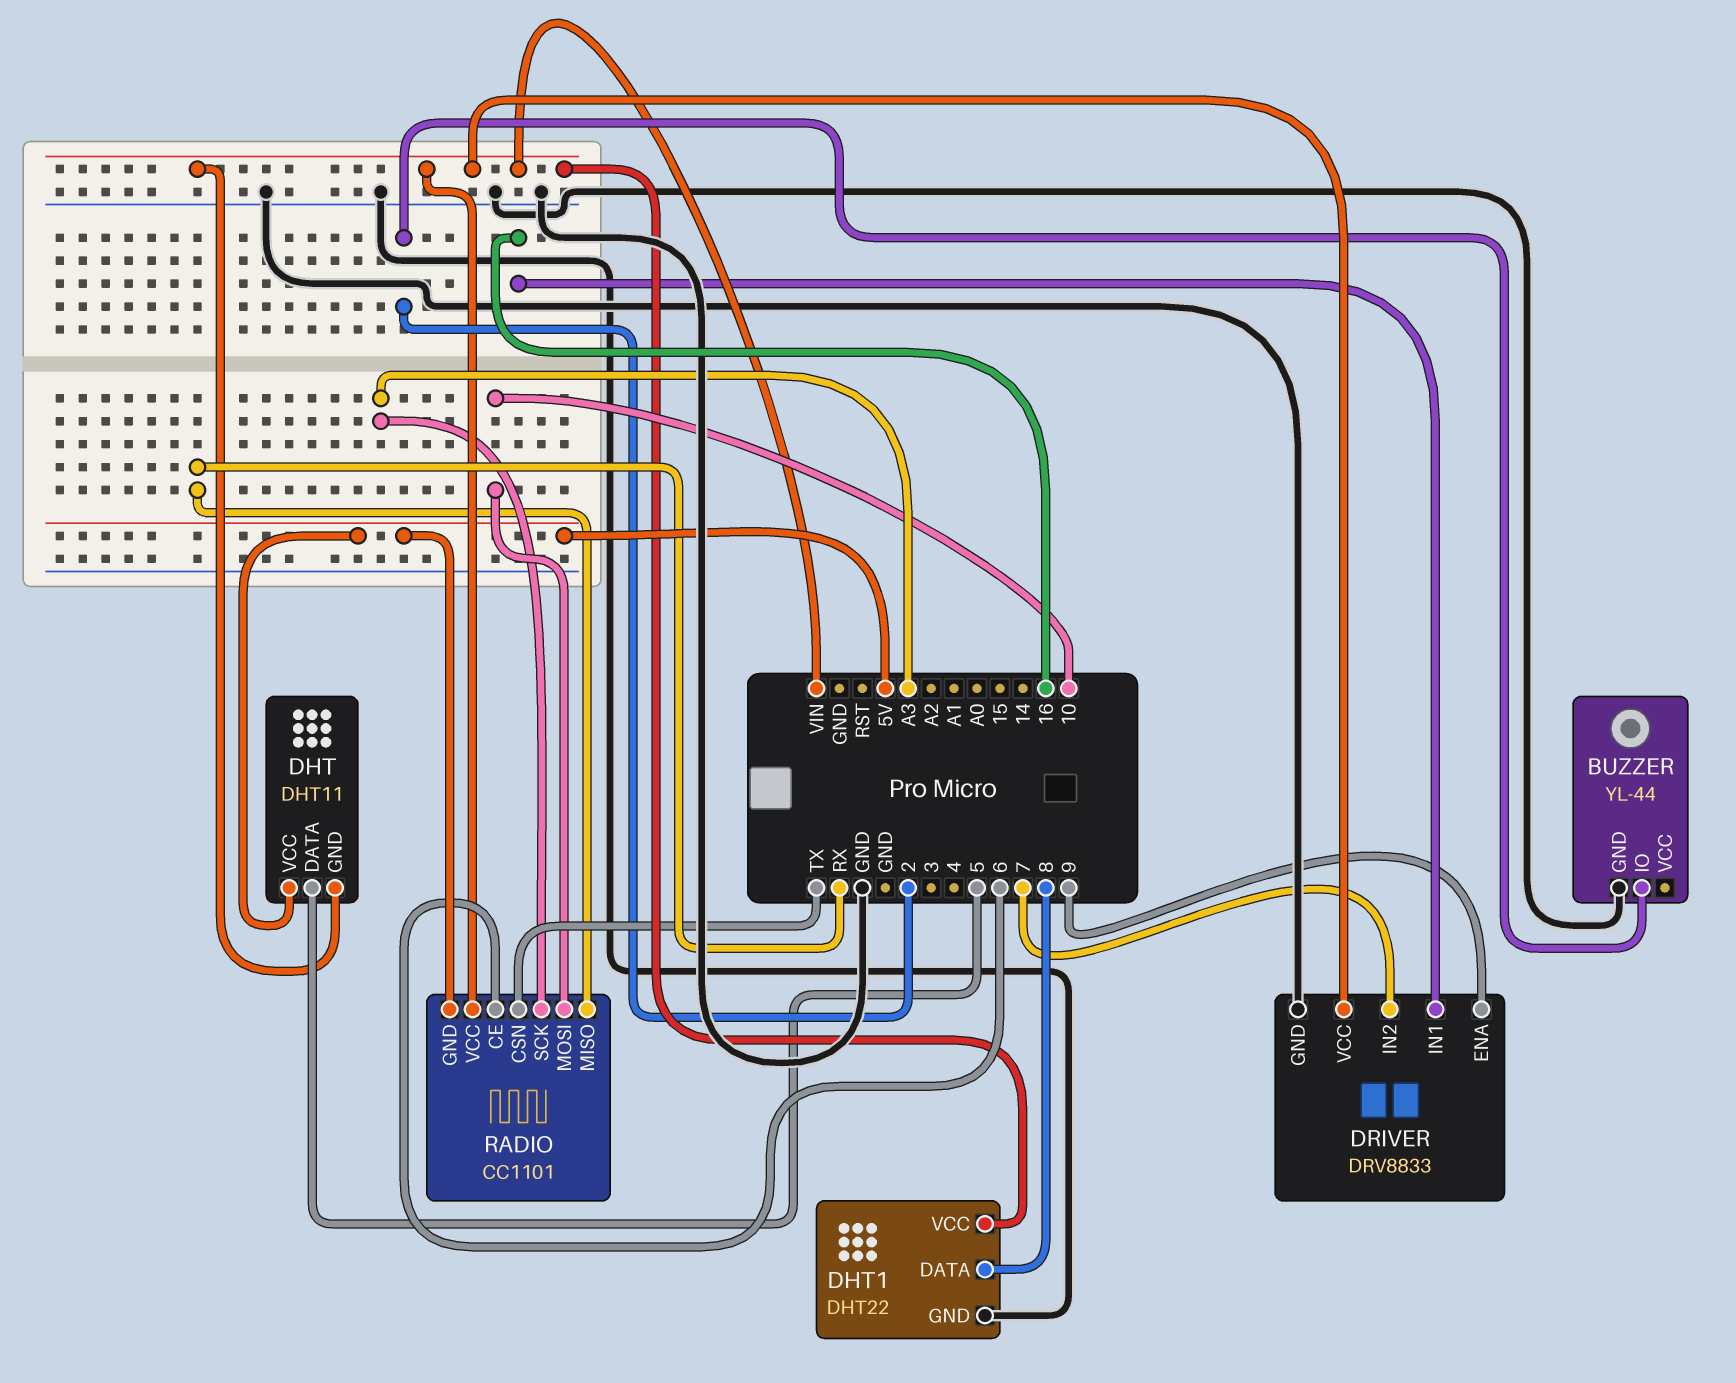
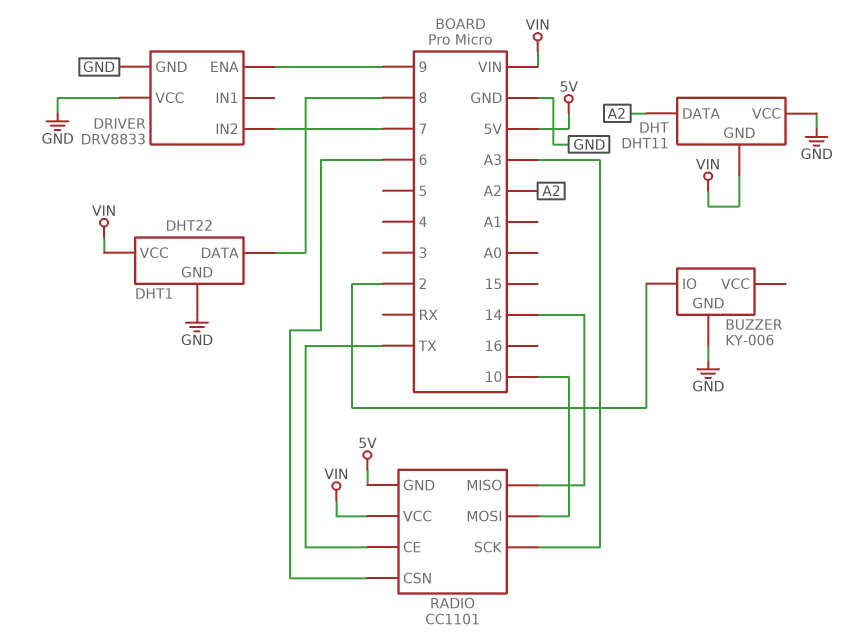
BUZZER: YL-44 -> KY-006
DHT pin DATA: 5 -> A2
DHT pin VCC: 5V -> GND
DRIVER pin IN1: 16 -> none
DRIVER pin VCC: VIN -> GND
RADIO pin CE: 6 -> TX
RADIO pin CSN: TX -> 6
RADIO pin MISO: RX -> 14

